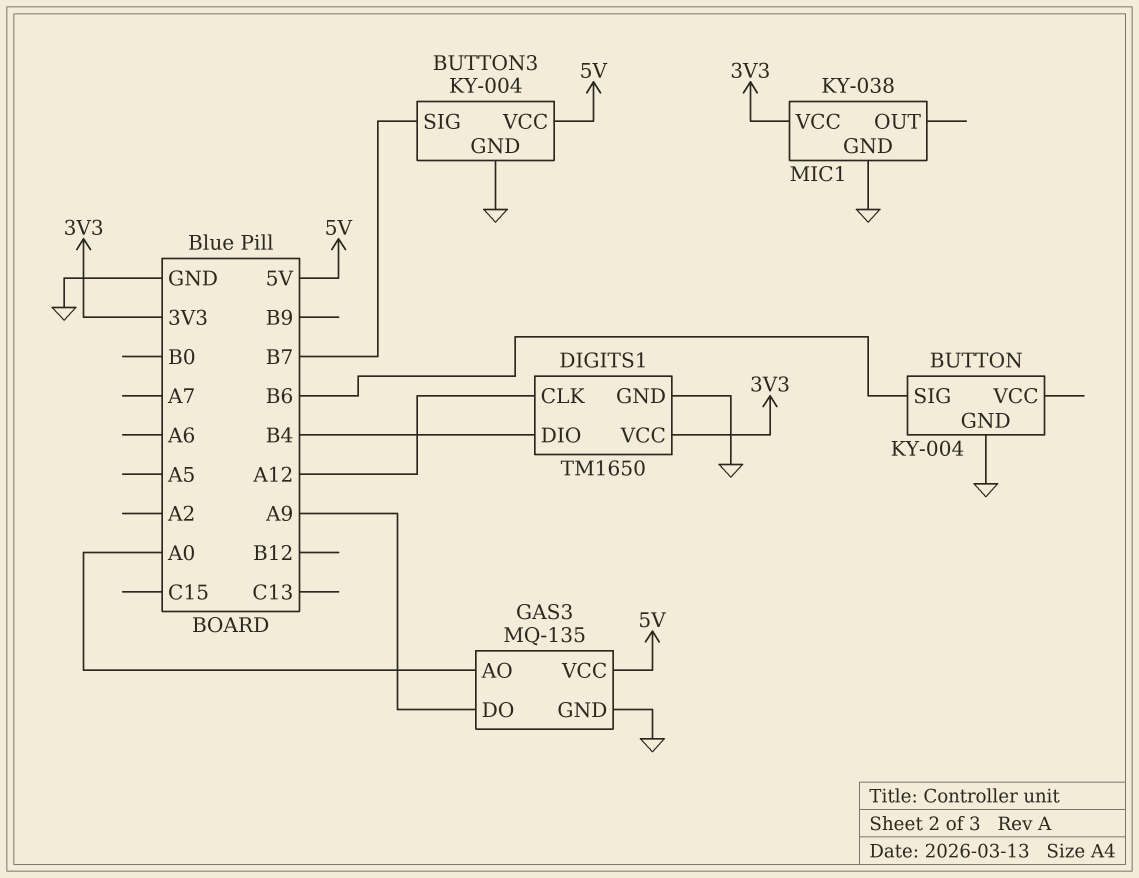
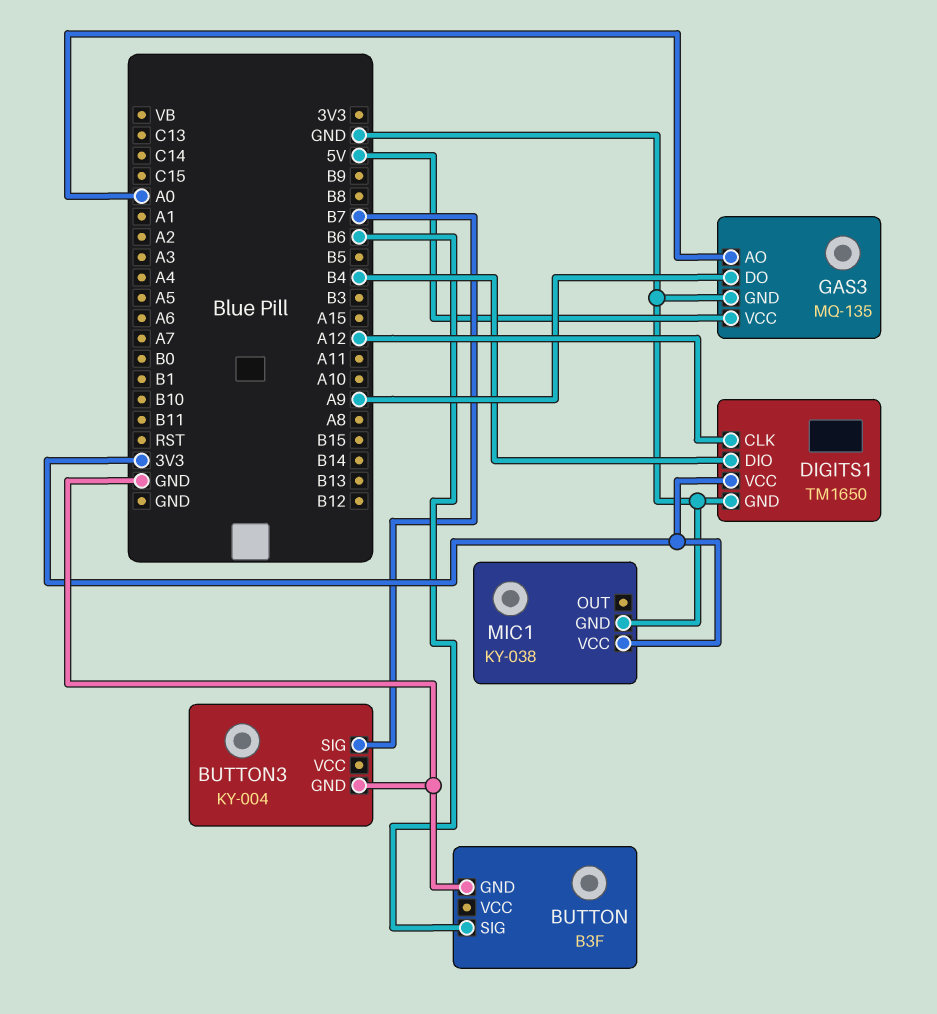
BUTTON: KY-004 -> B3F
BUTTON3 pin VCC: 5V -> none

